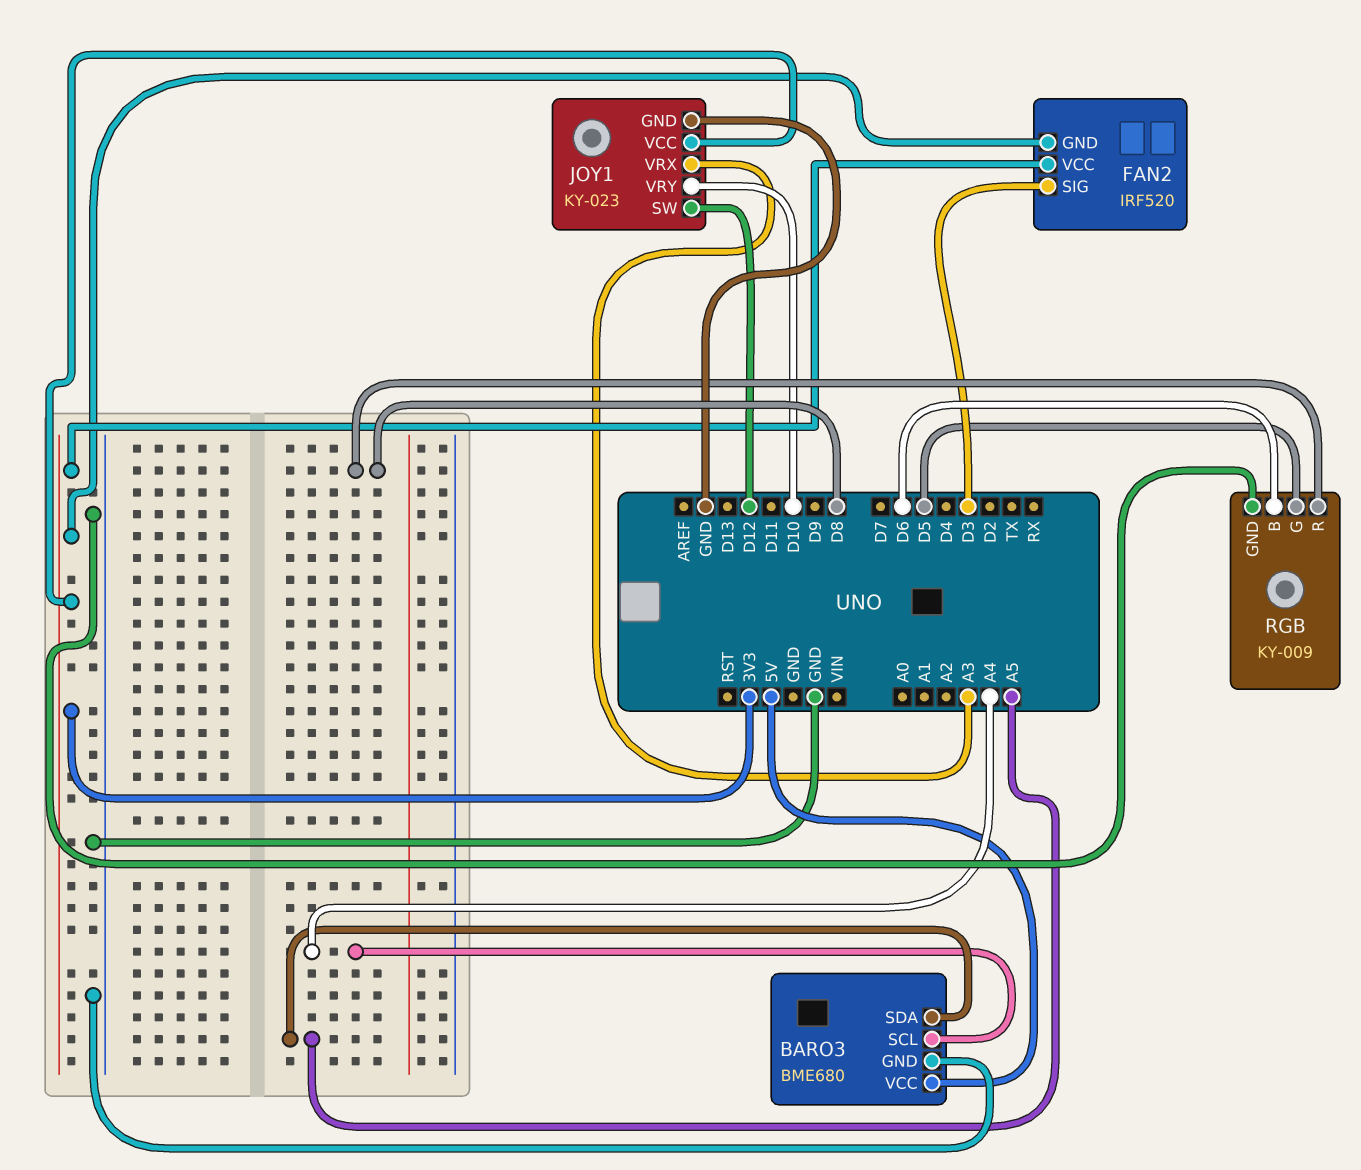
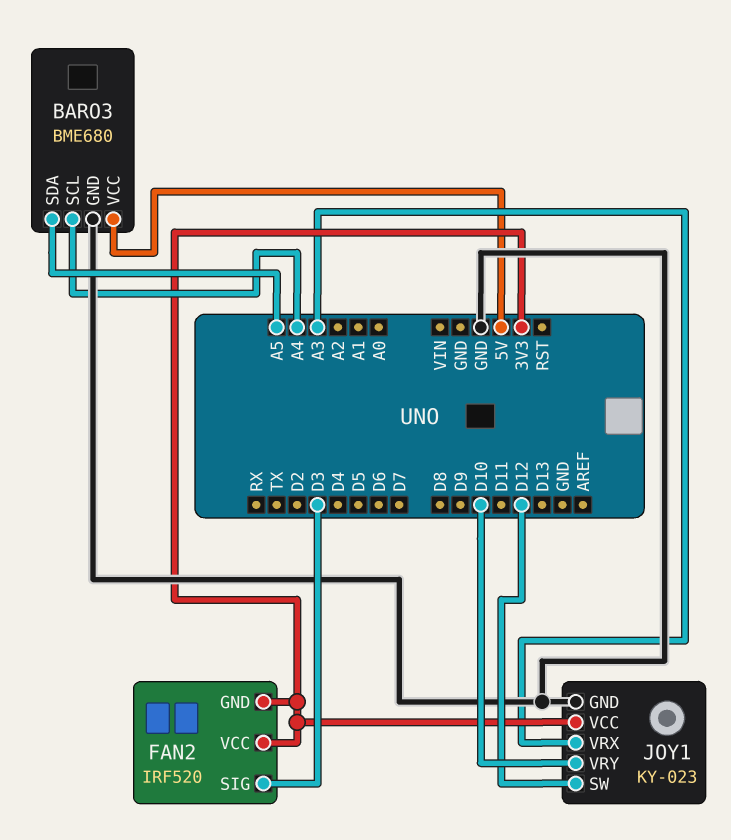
RGB: KY-009 -> none
RGB pin B: D6 -> none
RGB pin G: D5 -> none
RGB pin GND: GND -> none
RGB pin R: D8 -> none

